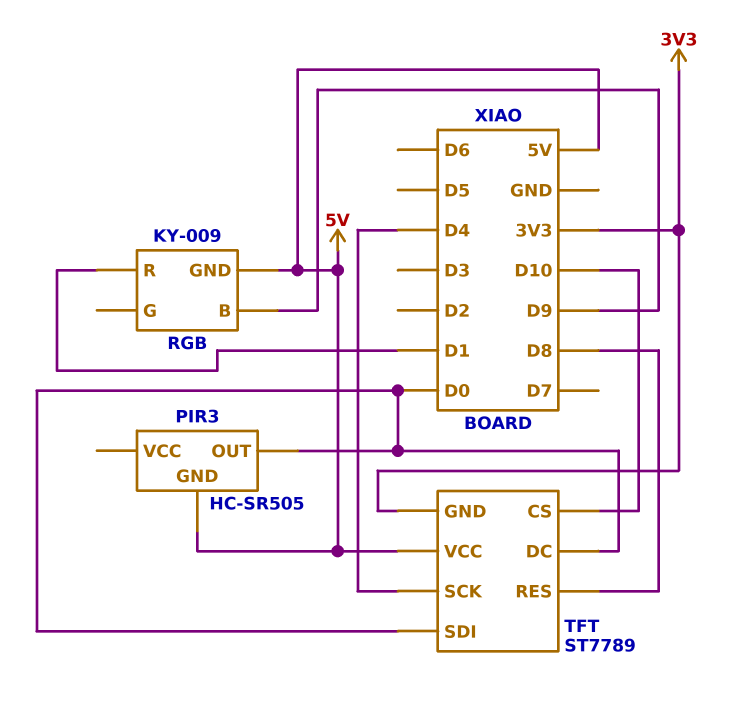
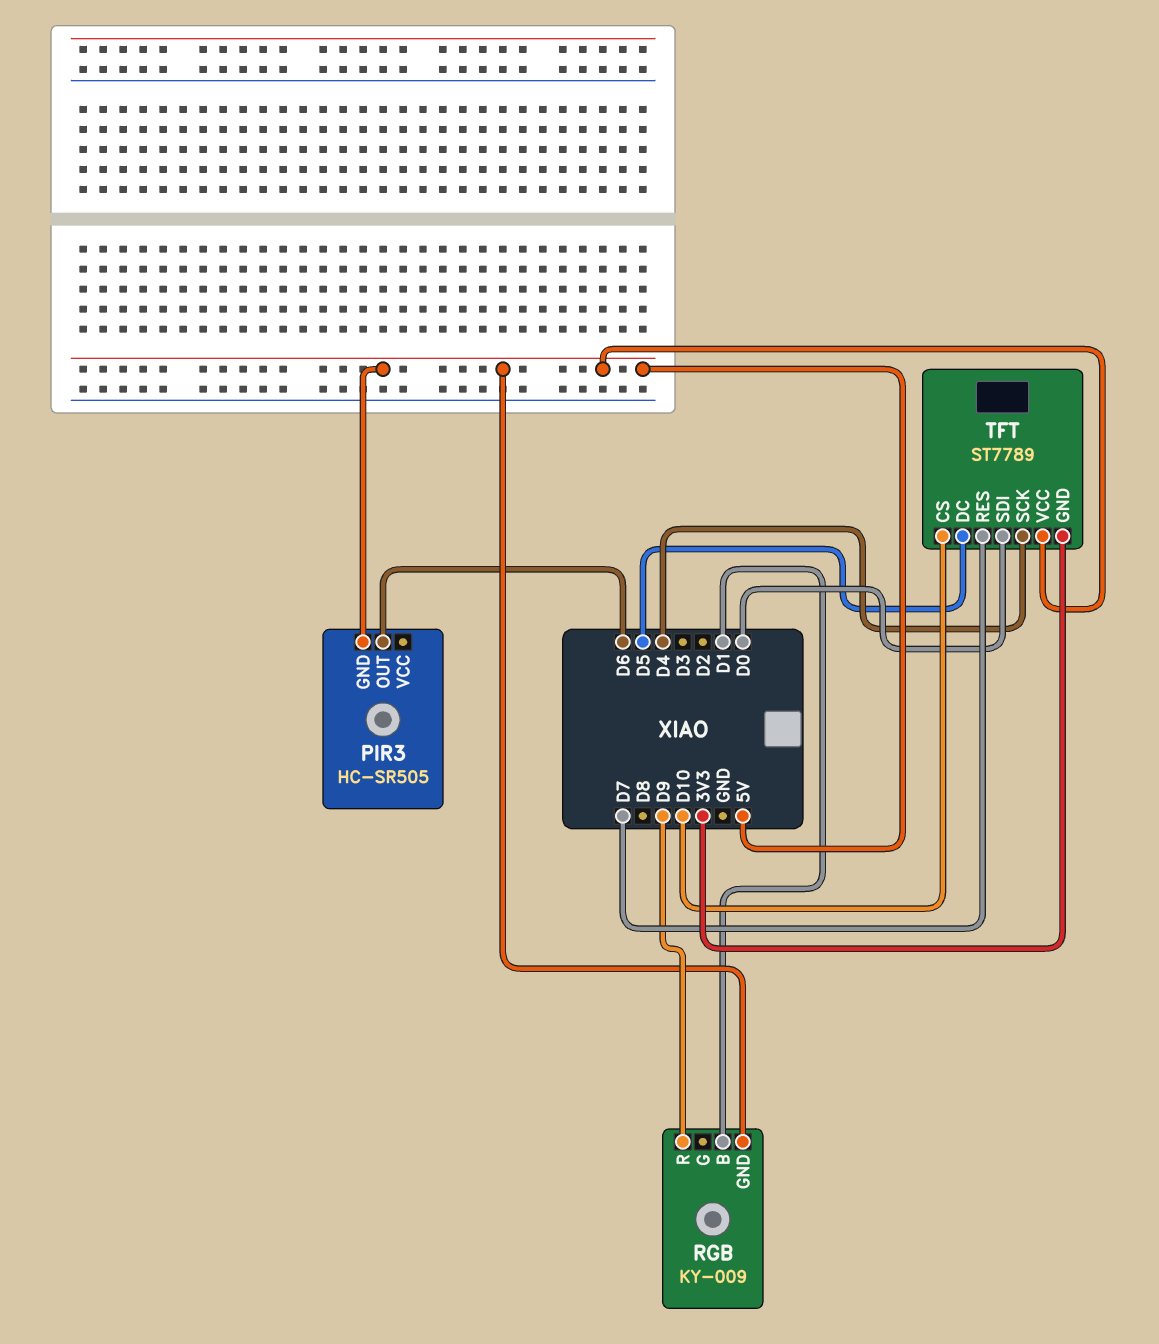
PIR3 pin OUT: D0 -> D6
RGB pin B: D9 -> D1
RGB pin R: D1 -> D9
TFT pin DC: D0 -> D5
TFT pin RES: D8 -> D7

